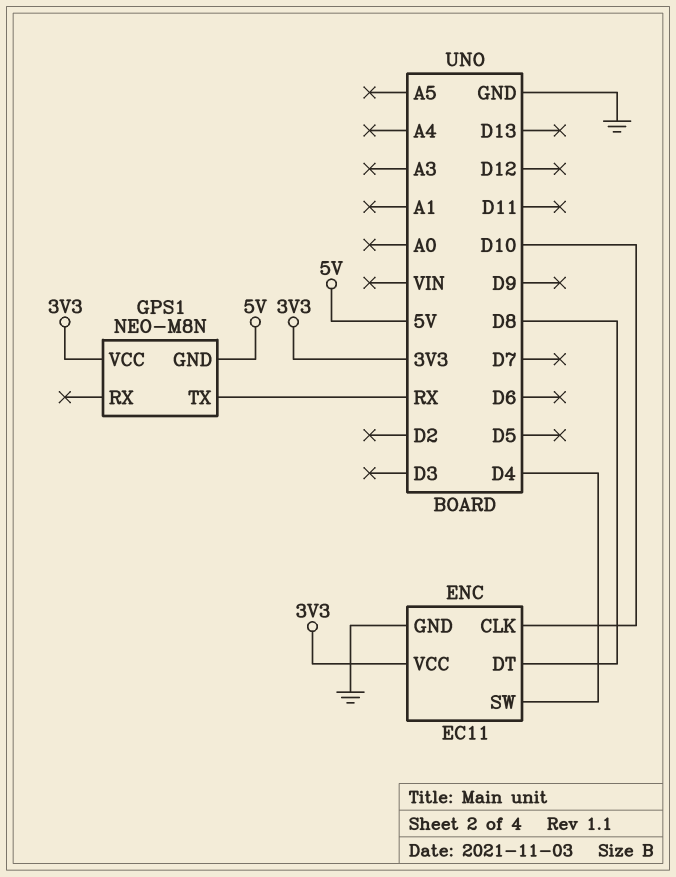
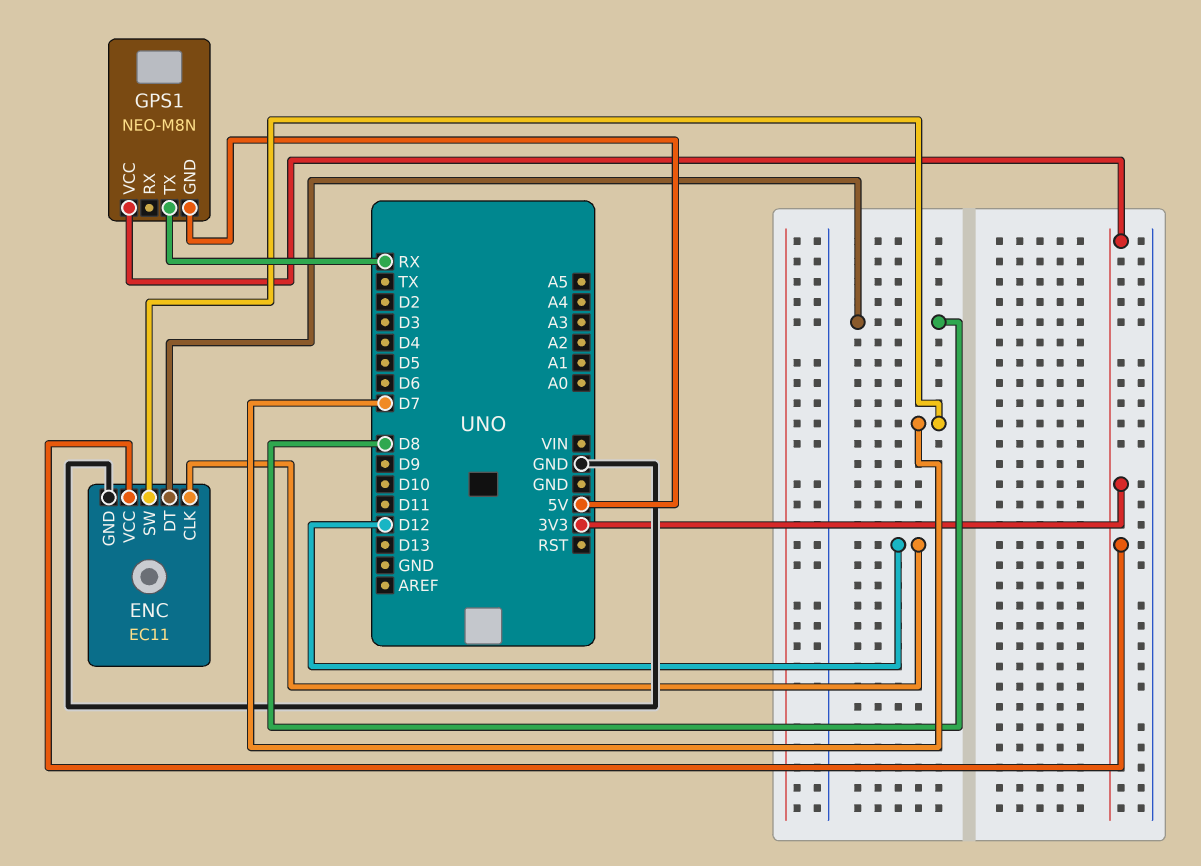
ENC pin CLK: D10 -> D12
ENC pin SW: D4 -> D7

